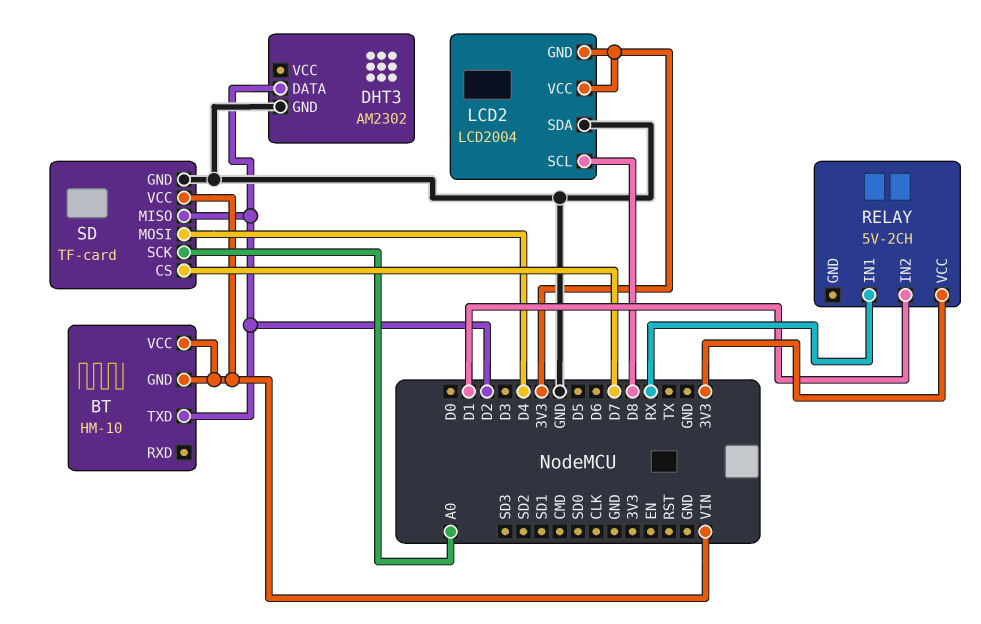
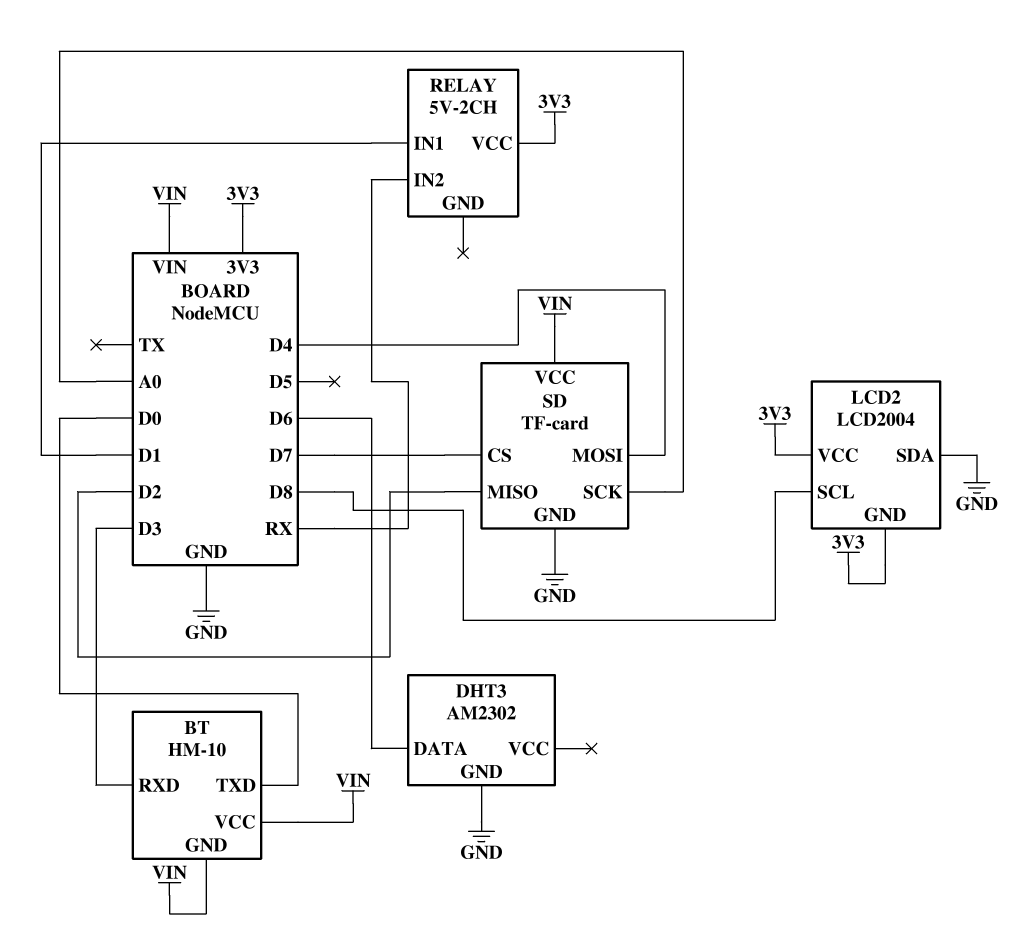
BT pin RXD: none -> D3
BT pin TXD: D2 -> D0
DHT3 pin DATA: D2 -> D6
RELAY pin IN1: RX -> D1
RELAY pin IN2: D1 -> RX

